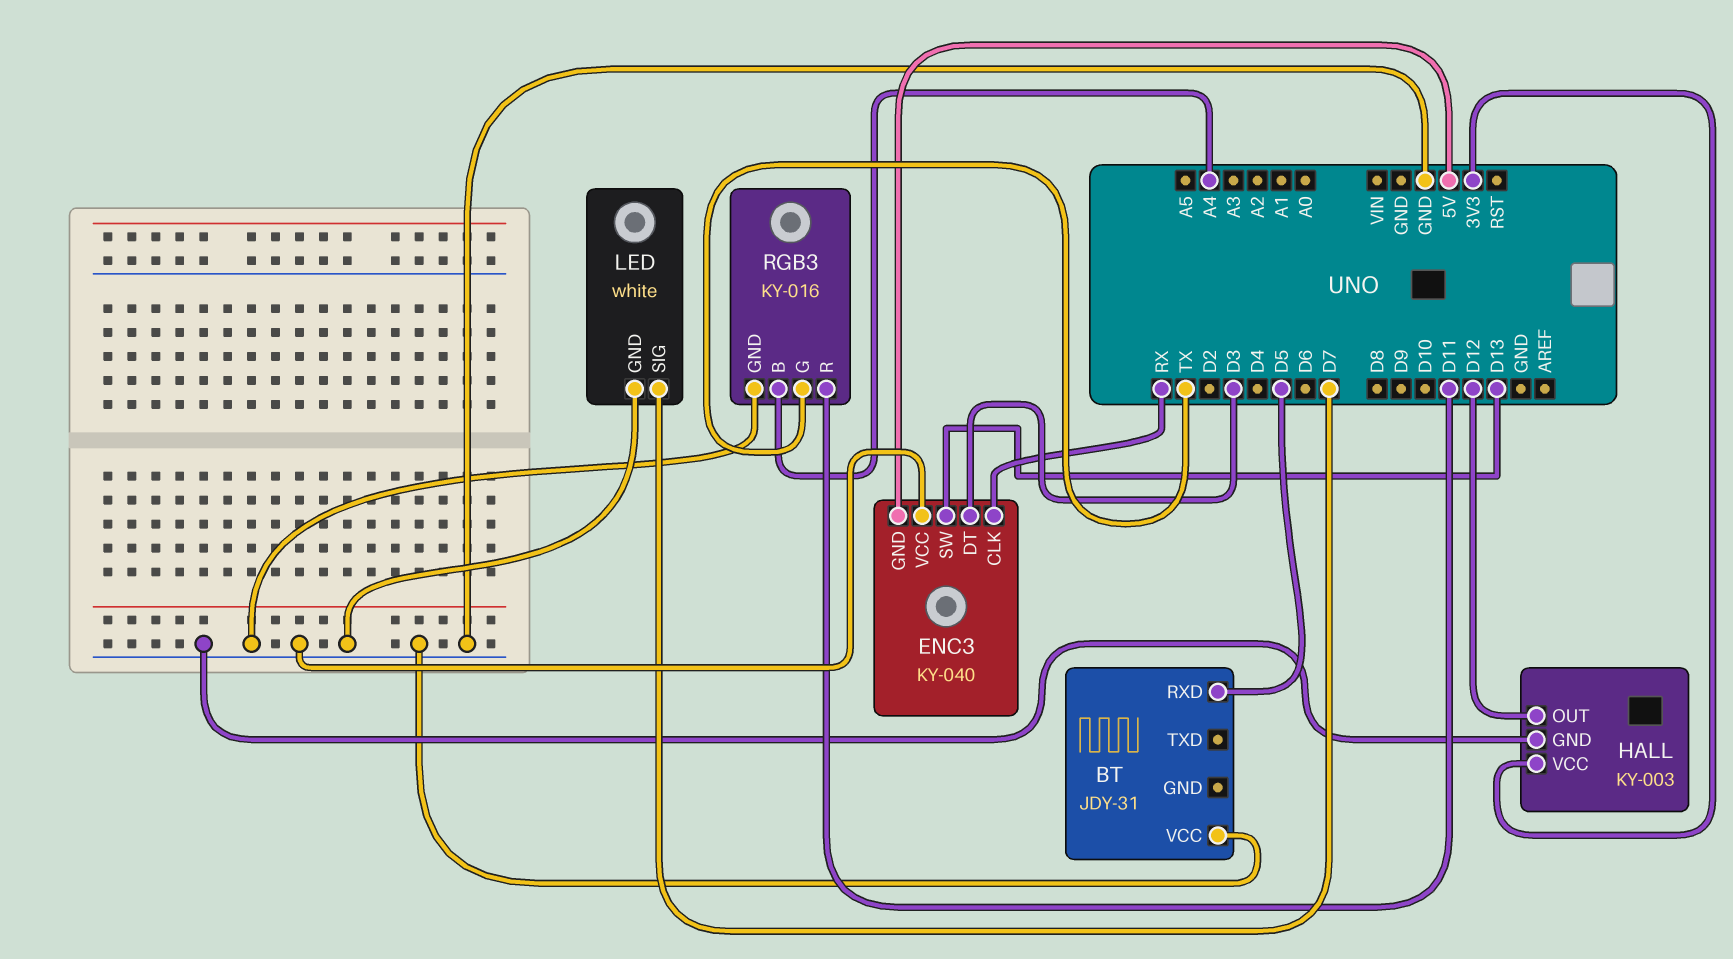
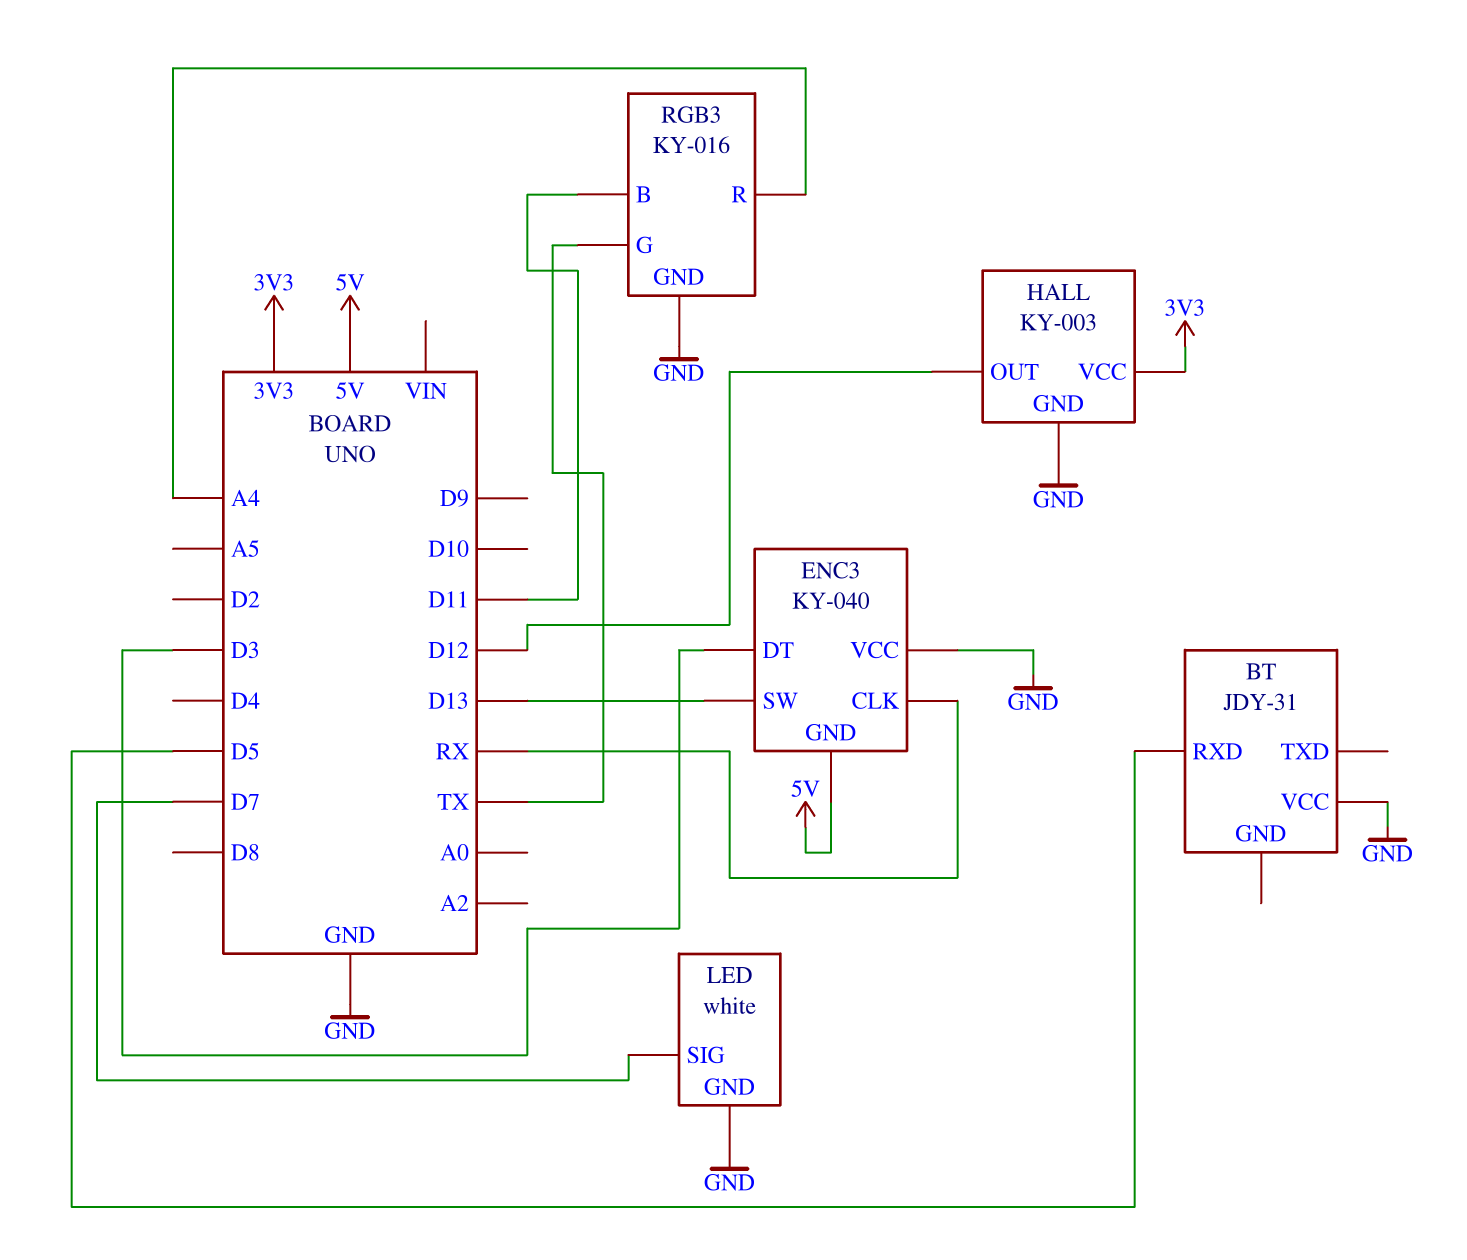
RGB3 pin B: A4 -> D11
RGB3 pin R: D11 -> A4

